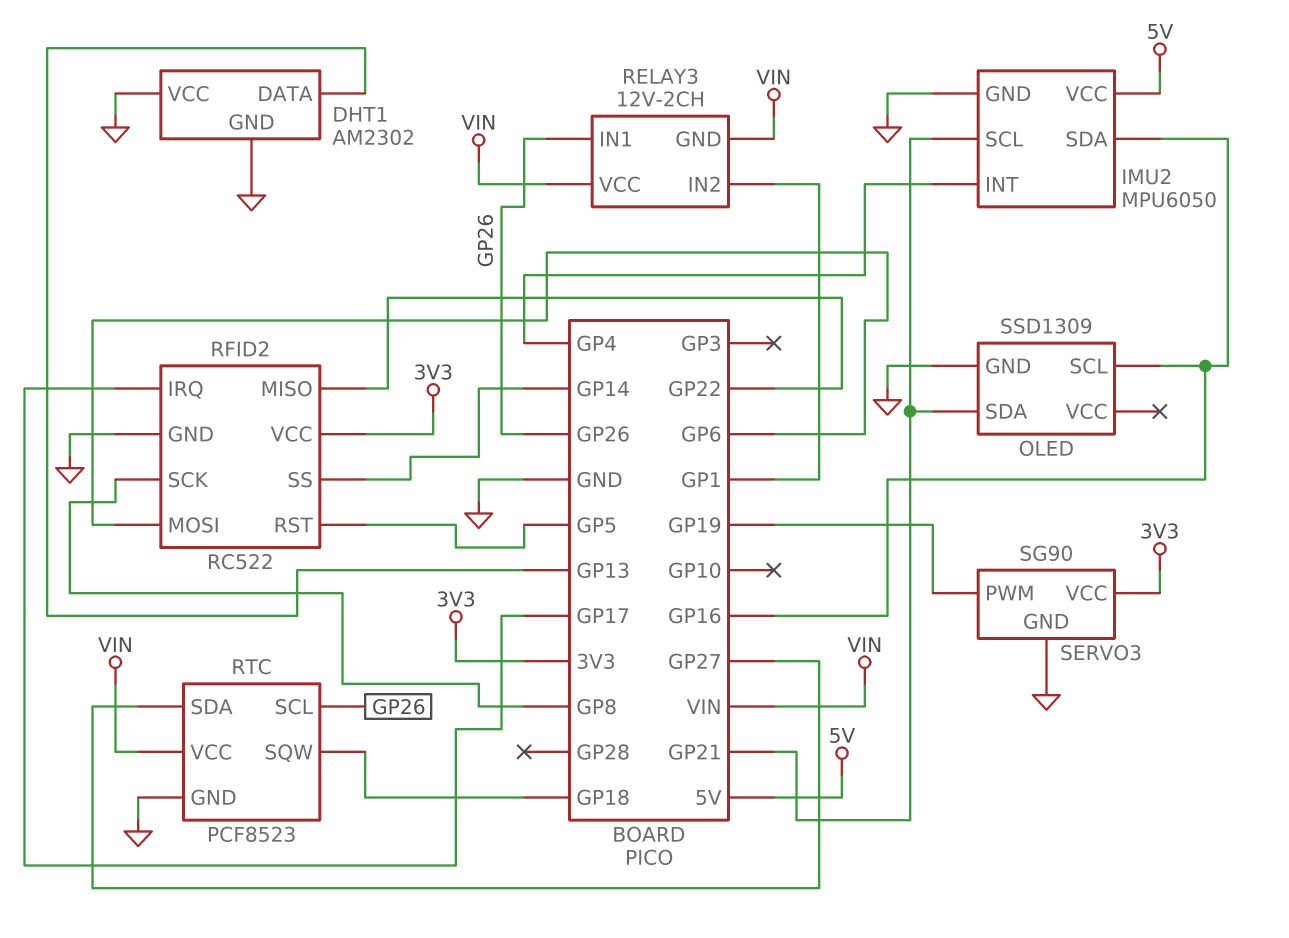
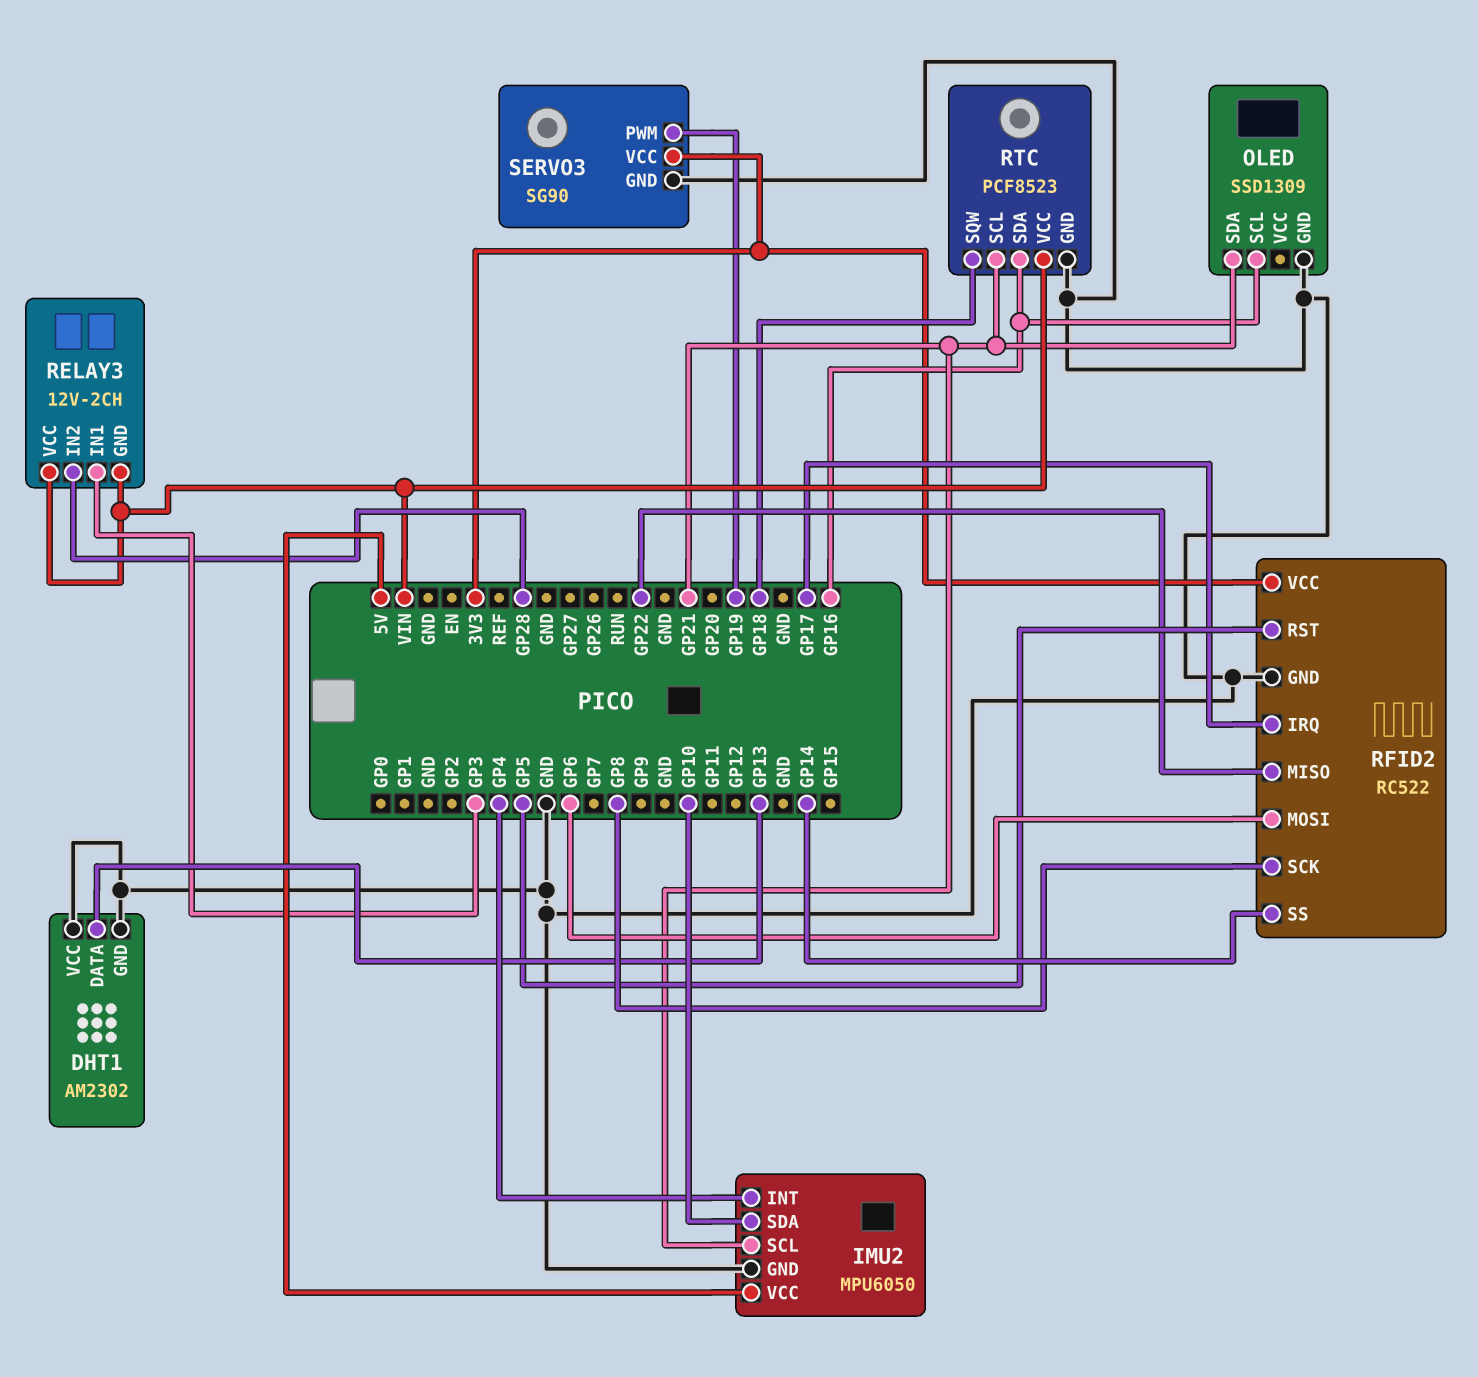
IMU2 pin SDA: GP16 -> GP10
RELAY3 pin IN1: GP26 -> GP3
RELAY3 pin IN2: GP1 -> GP28
RTC pin SCL: GP26 -> GP21
RTC pin SDA: GP27 -> GP16

